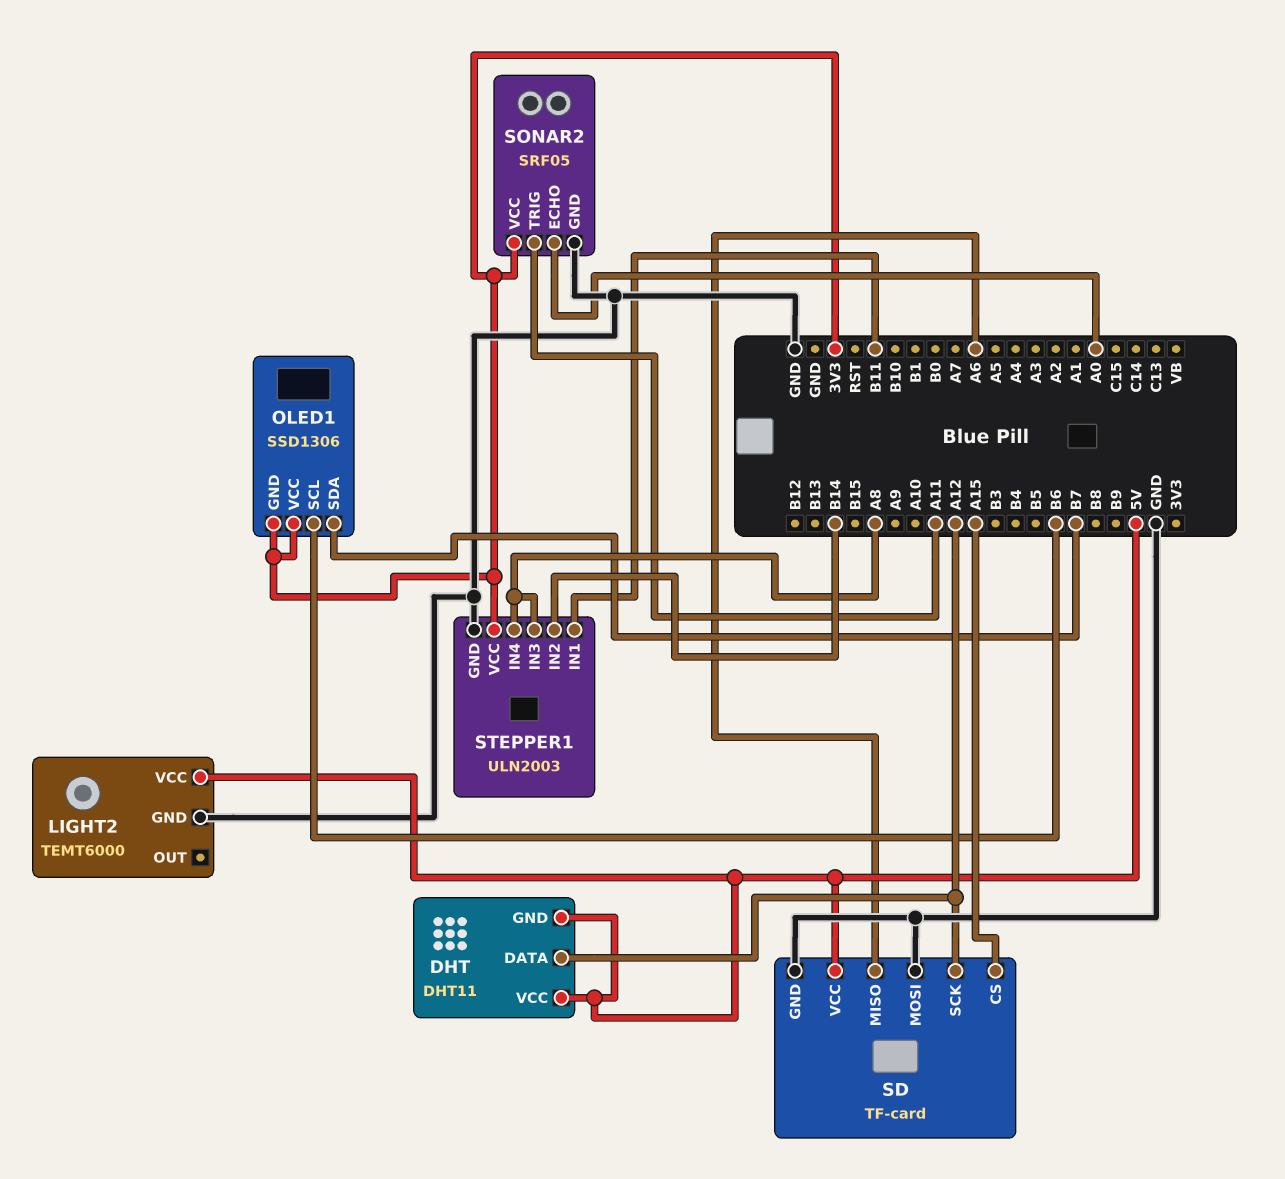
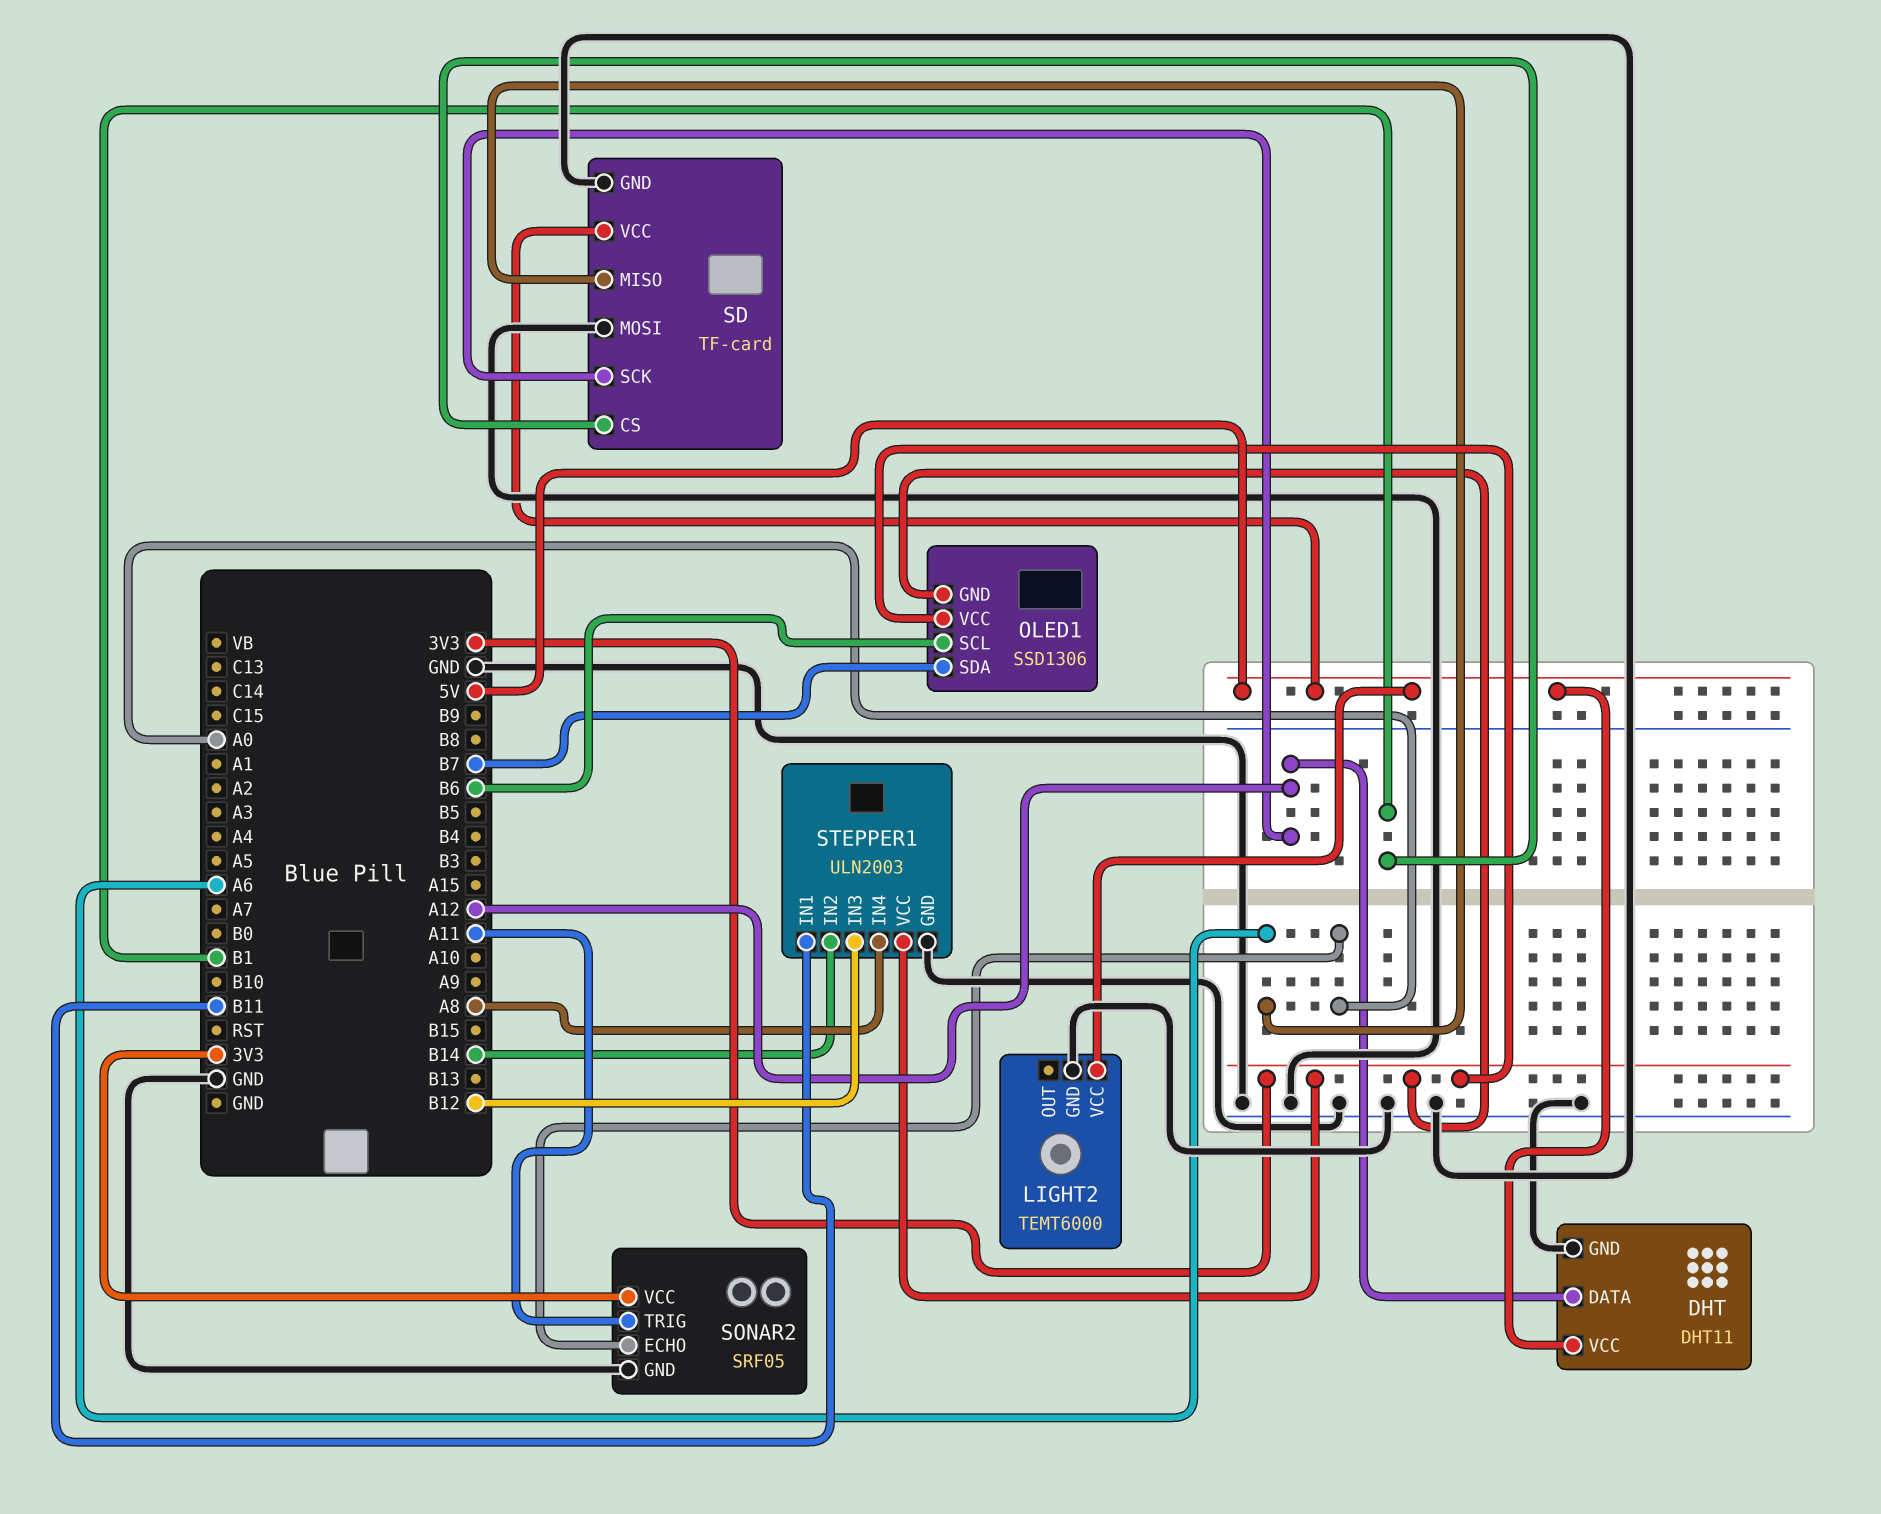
DHT pin GND: 5V -> GND
SD pin CS: A15 -> B1
STEPPER1 pin IN3: A8 -> B12

